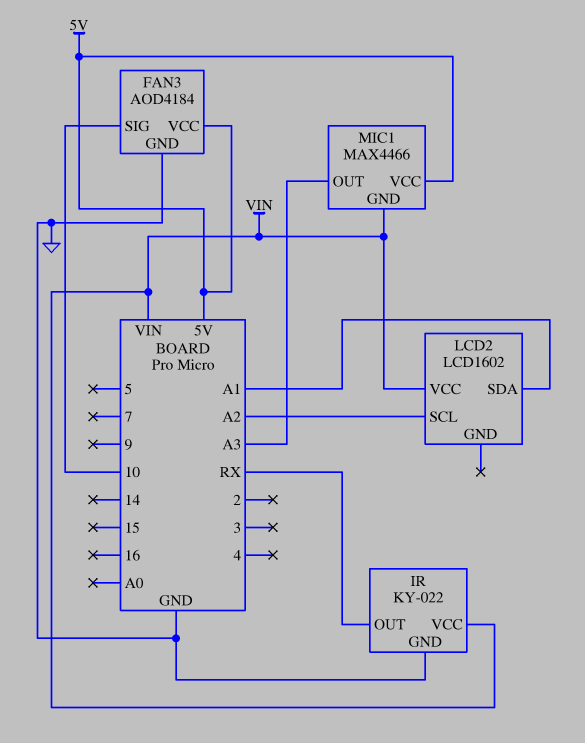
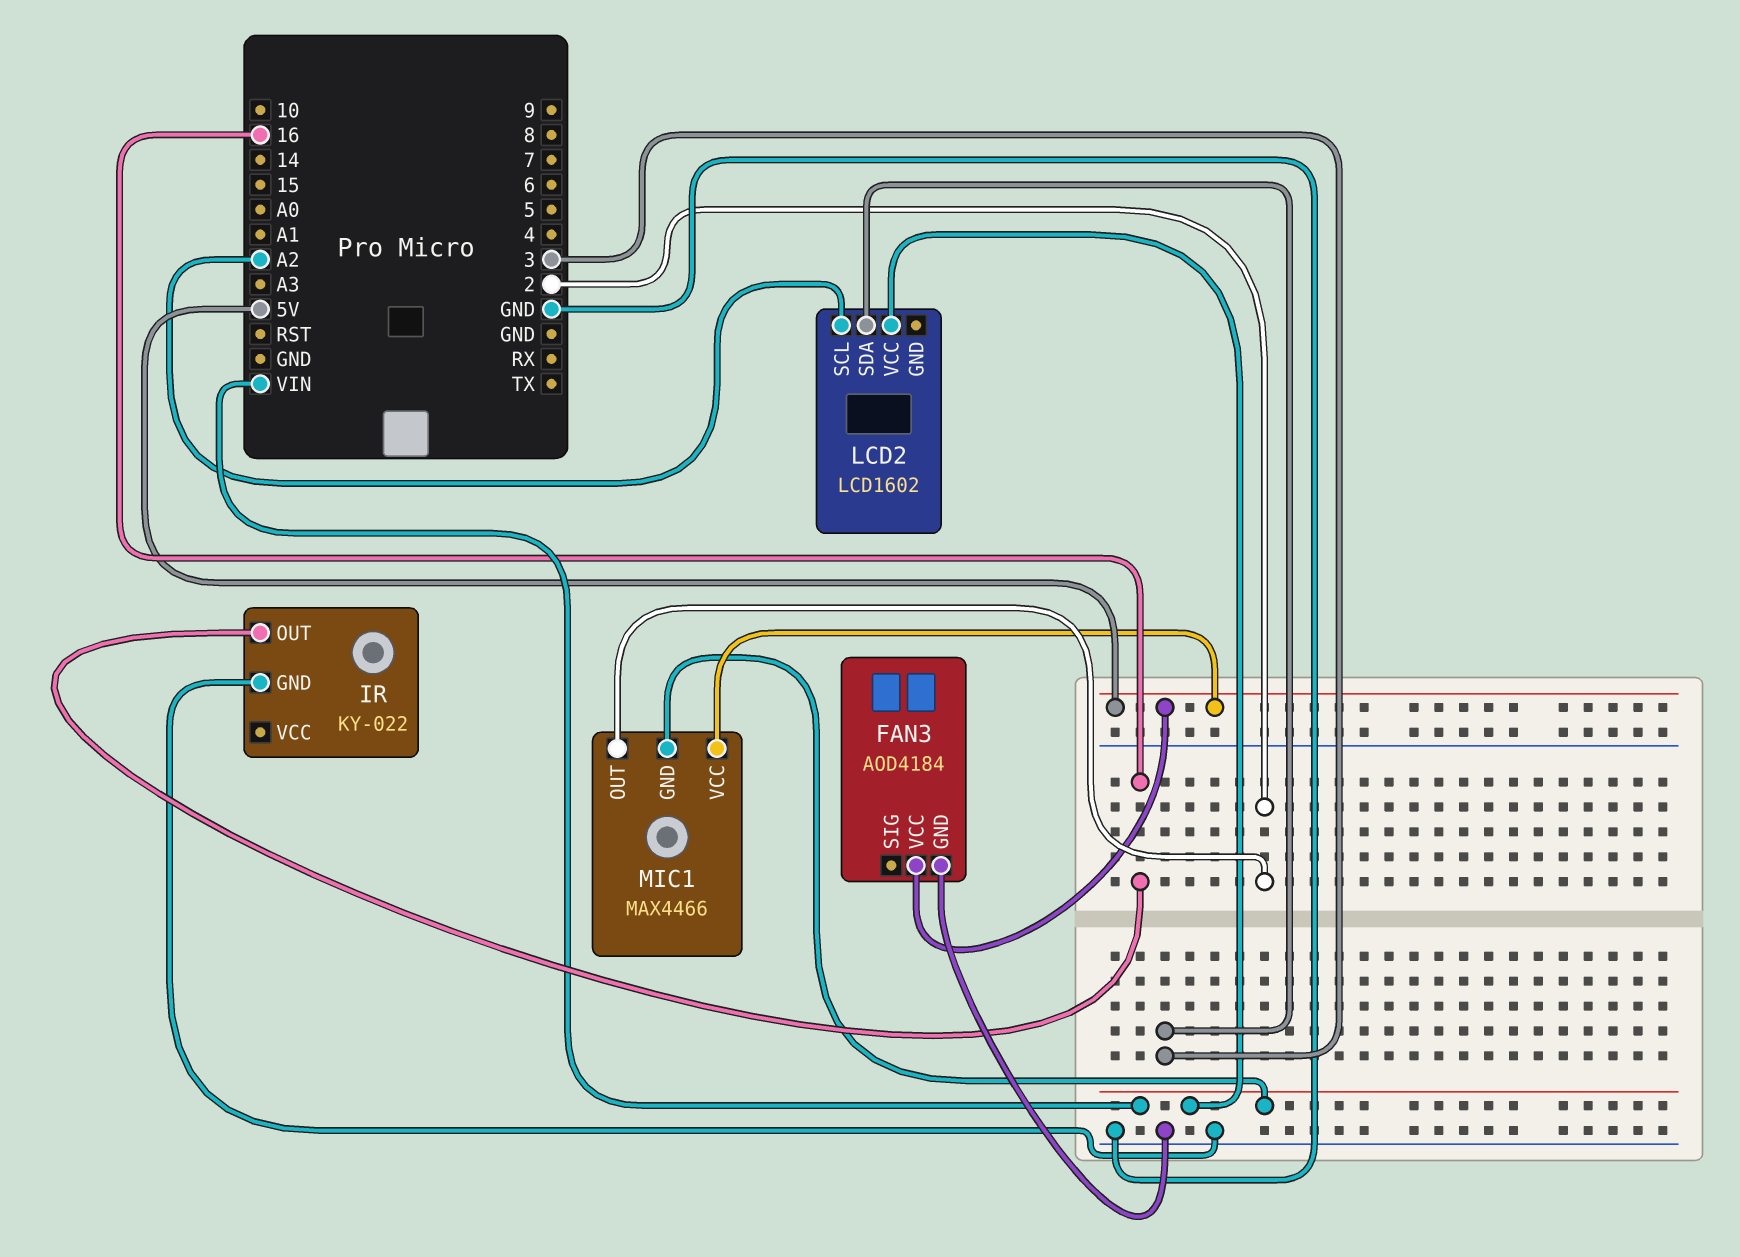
FAN3 pin SIG: 10 -> none
IR pin OUT: RX -> 16
IR pin VCC: VIN -> none
LCD2 pin SDA: A1 -> 3
MIC1 pin OUT: A3 -> 2

